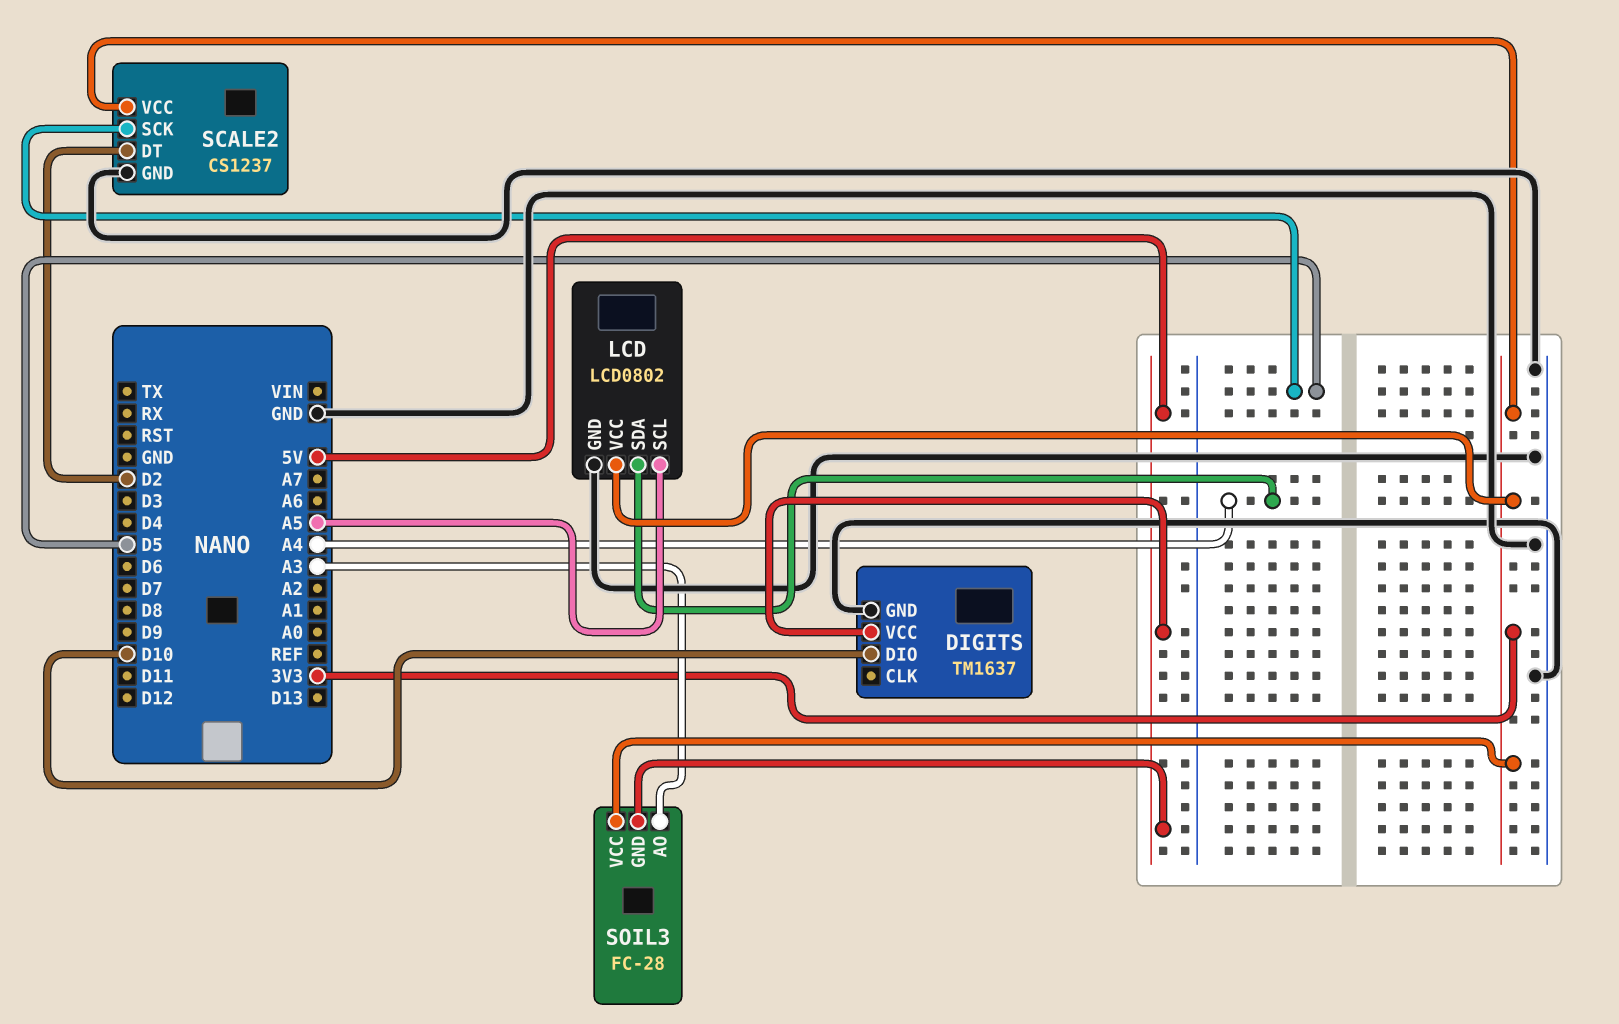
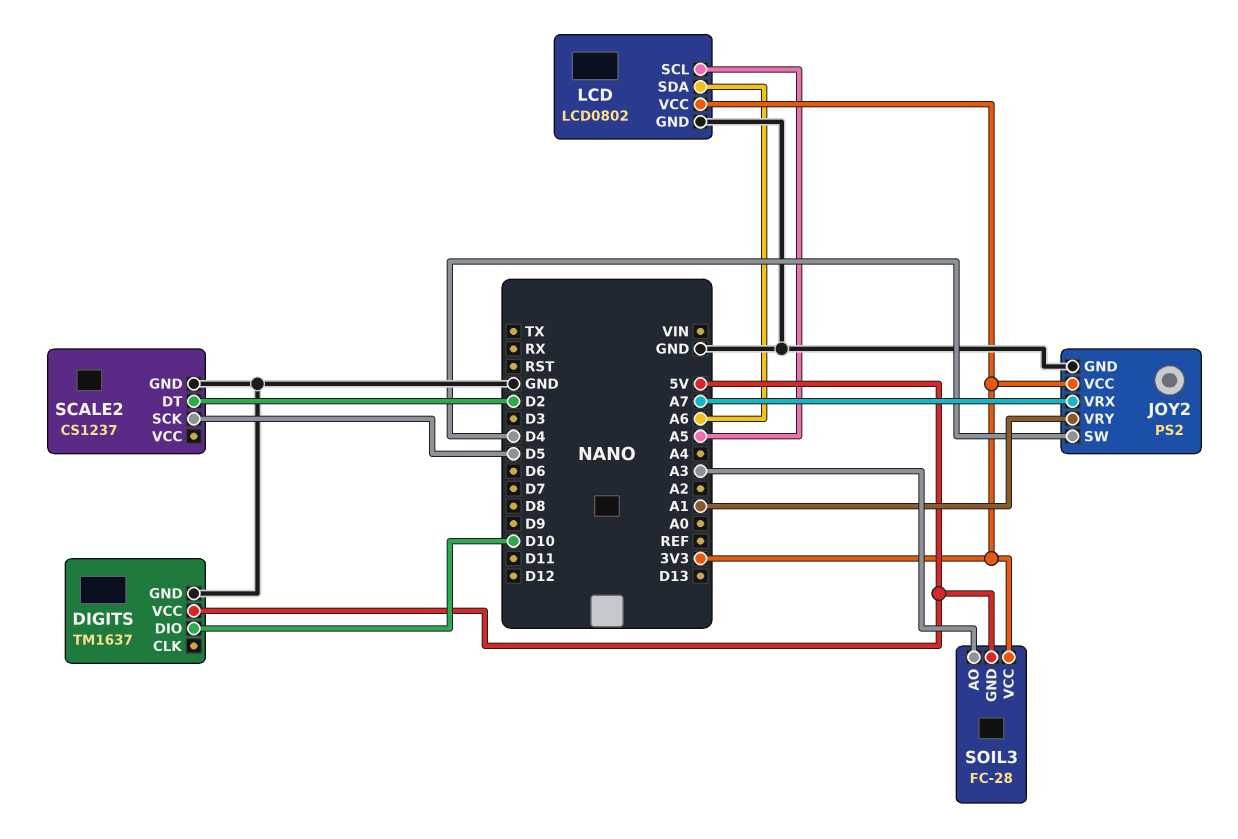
JOY2: none -> PS2
JOY2 pin GND: none -> GND
JOY2 pin SW: none -> D4
JOY2 pin VCC: none -> 3V3
JOY2 pin VRX: none -> A7
JOY2 pin VRY: none -> A1
LCD pin SDA: A4 -> A6
SCALE2 pin VCC: 3V3 -> none

